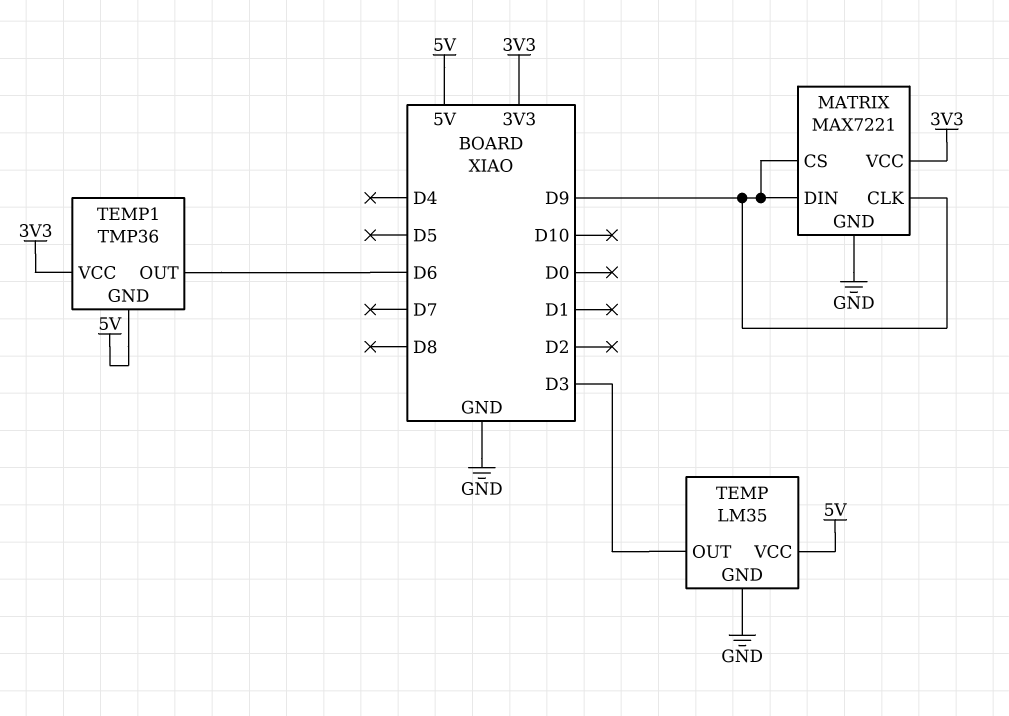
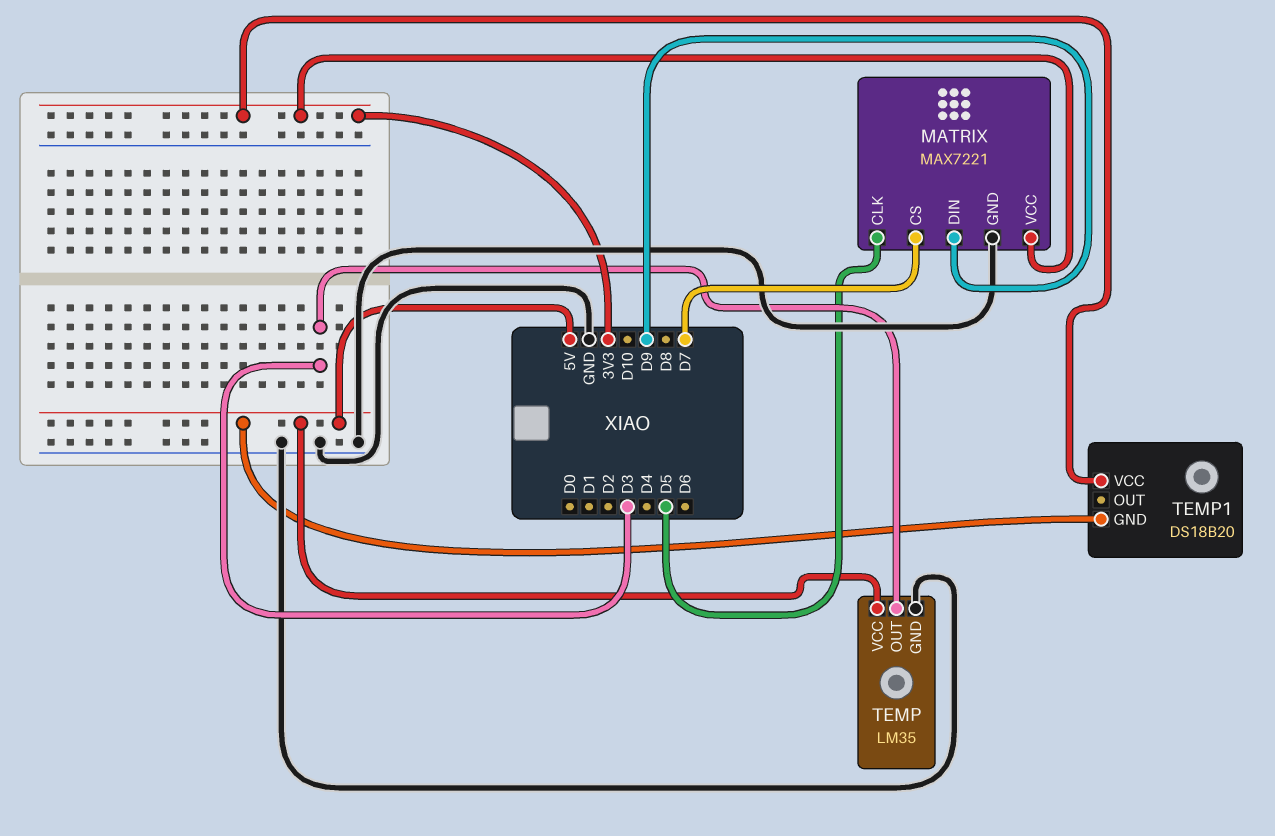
MATRIX pin CLK: D9 -> D5
MATRIX pin CS: D9 -> D7
TEMP1: TMP36 -> DS18B20
TEMP1 pin OUT: D6 -> none

